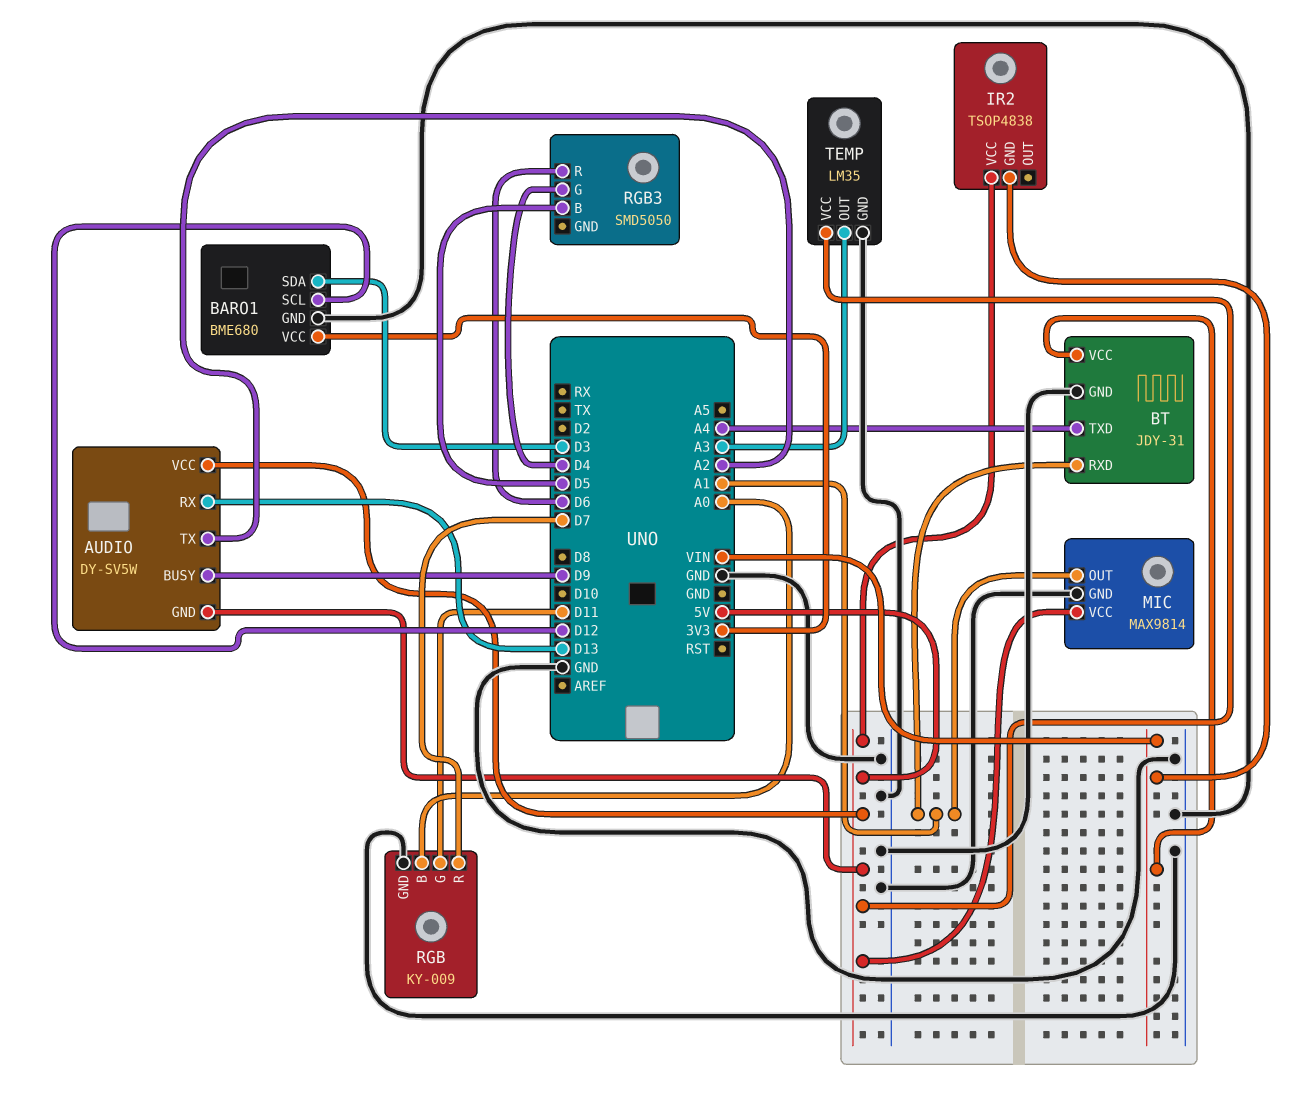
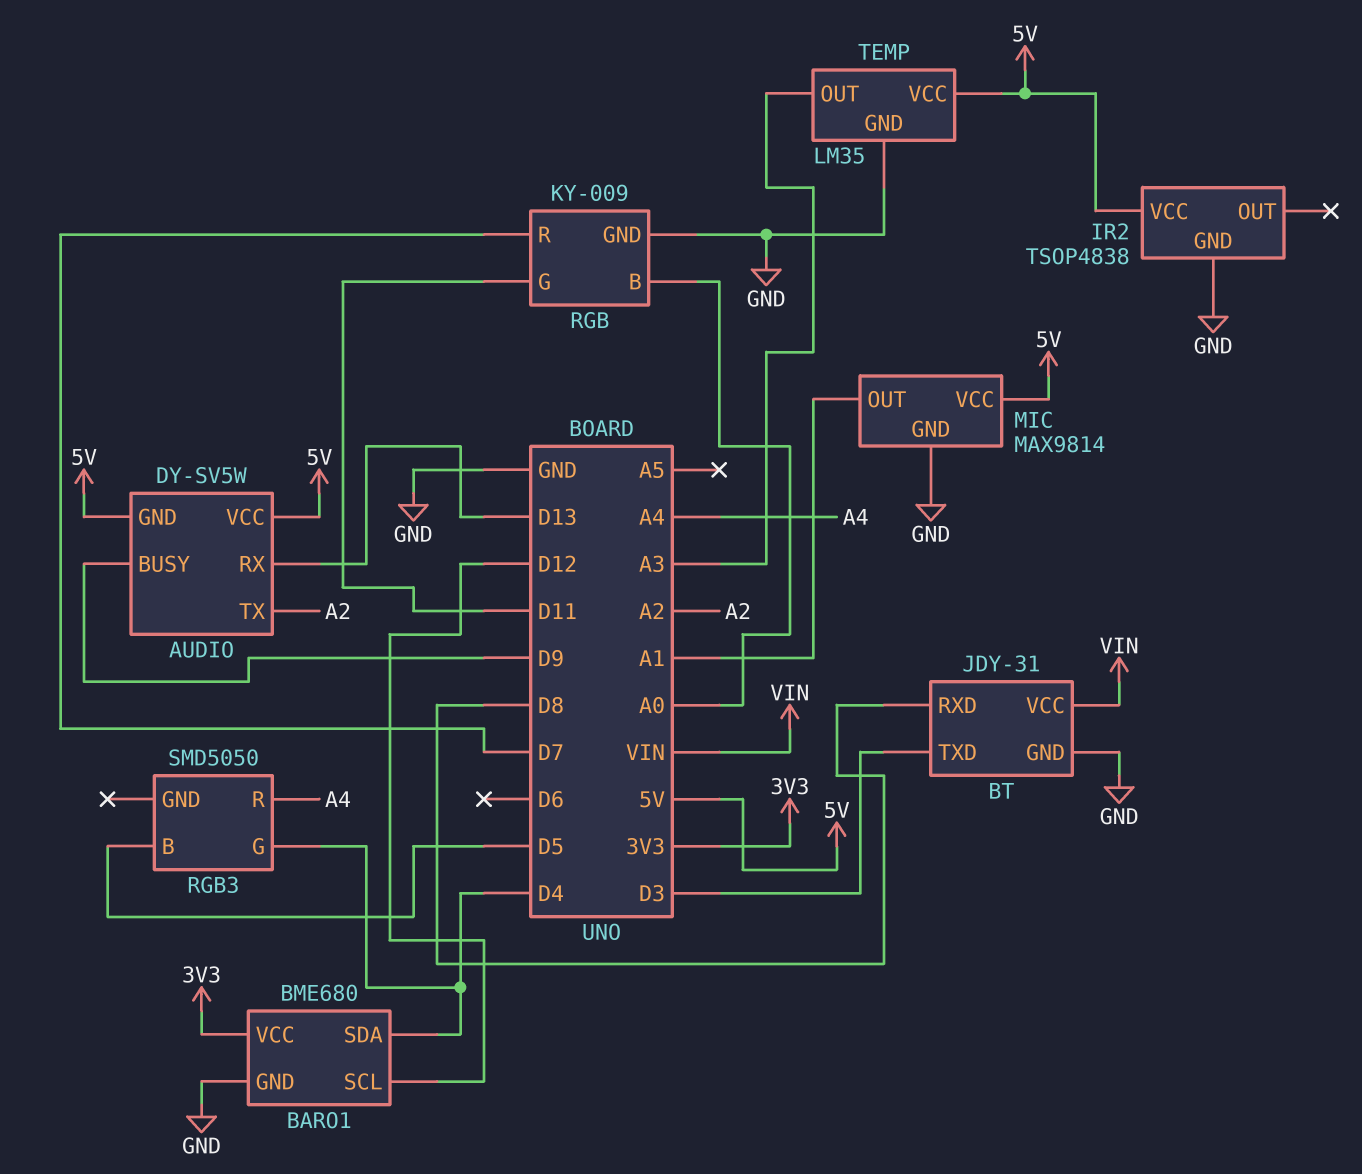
BARO1 pin SDA: D3 -> D4
BT pin RXD: A1 -> D8
BT pin TXD: A4 -> D3
IR2 pin GND: VIN -> GND
RGB3 pin R: D6 -> A4

